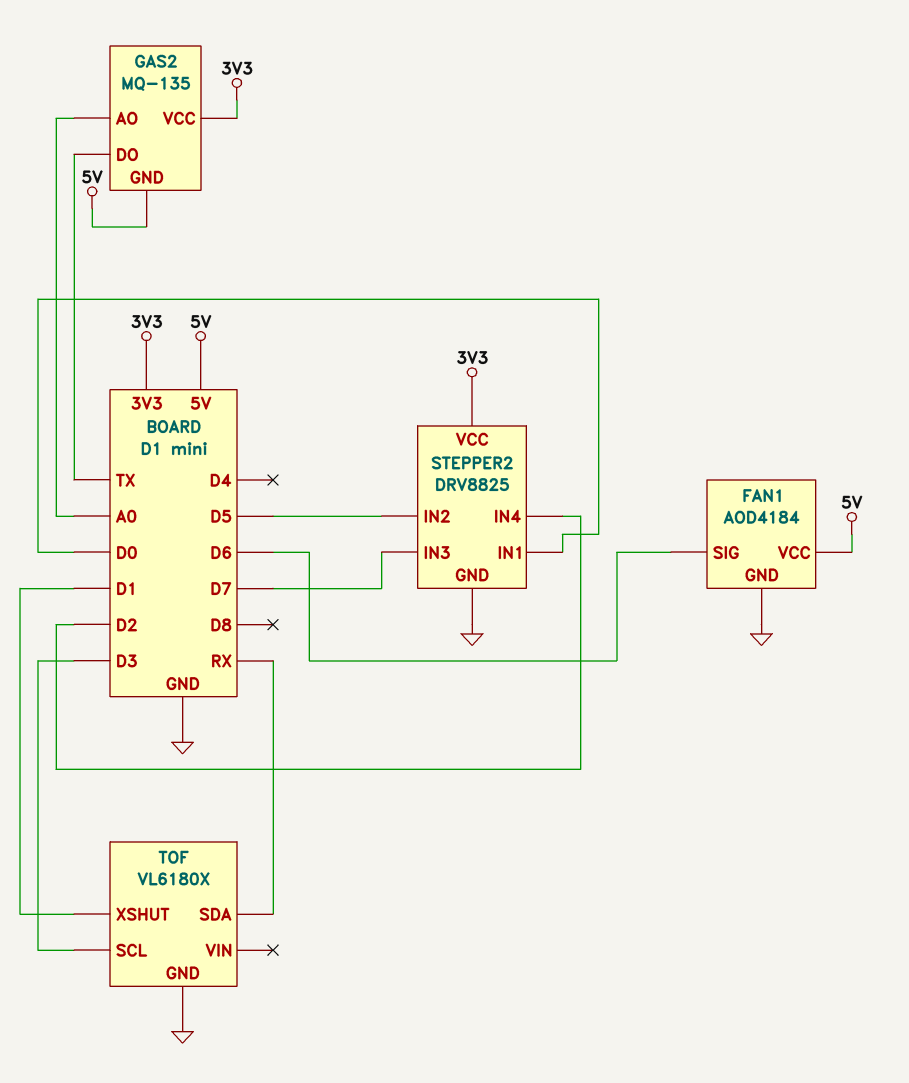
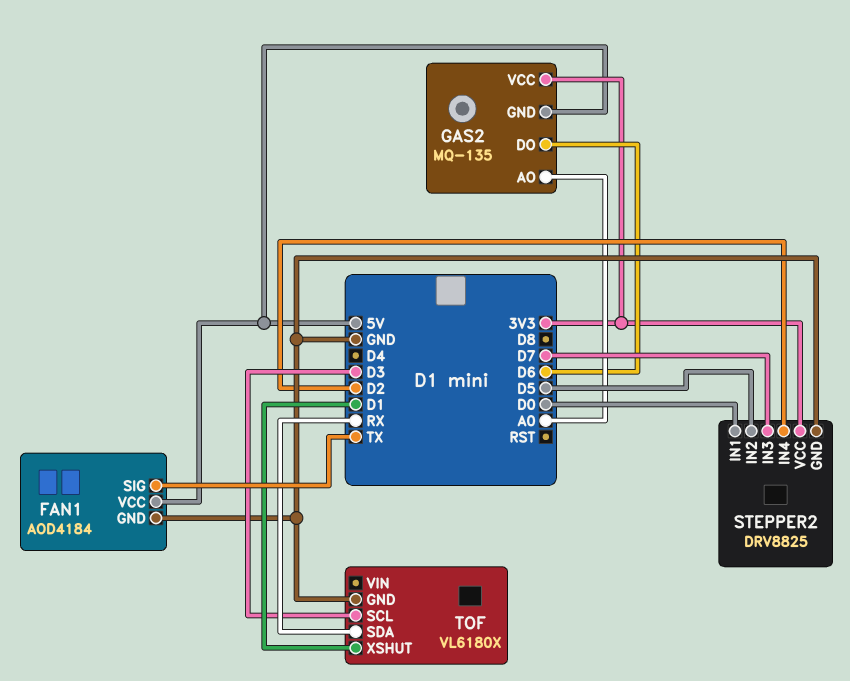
FAN1 pin SIG: D6 -> TX
GAS2 pin DO: TX -> D6

